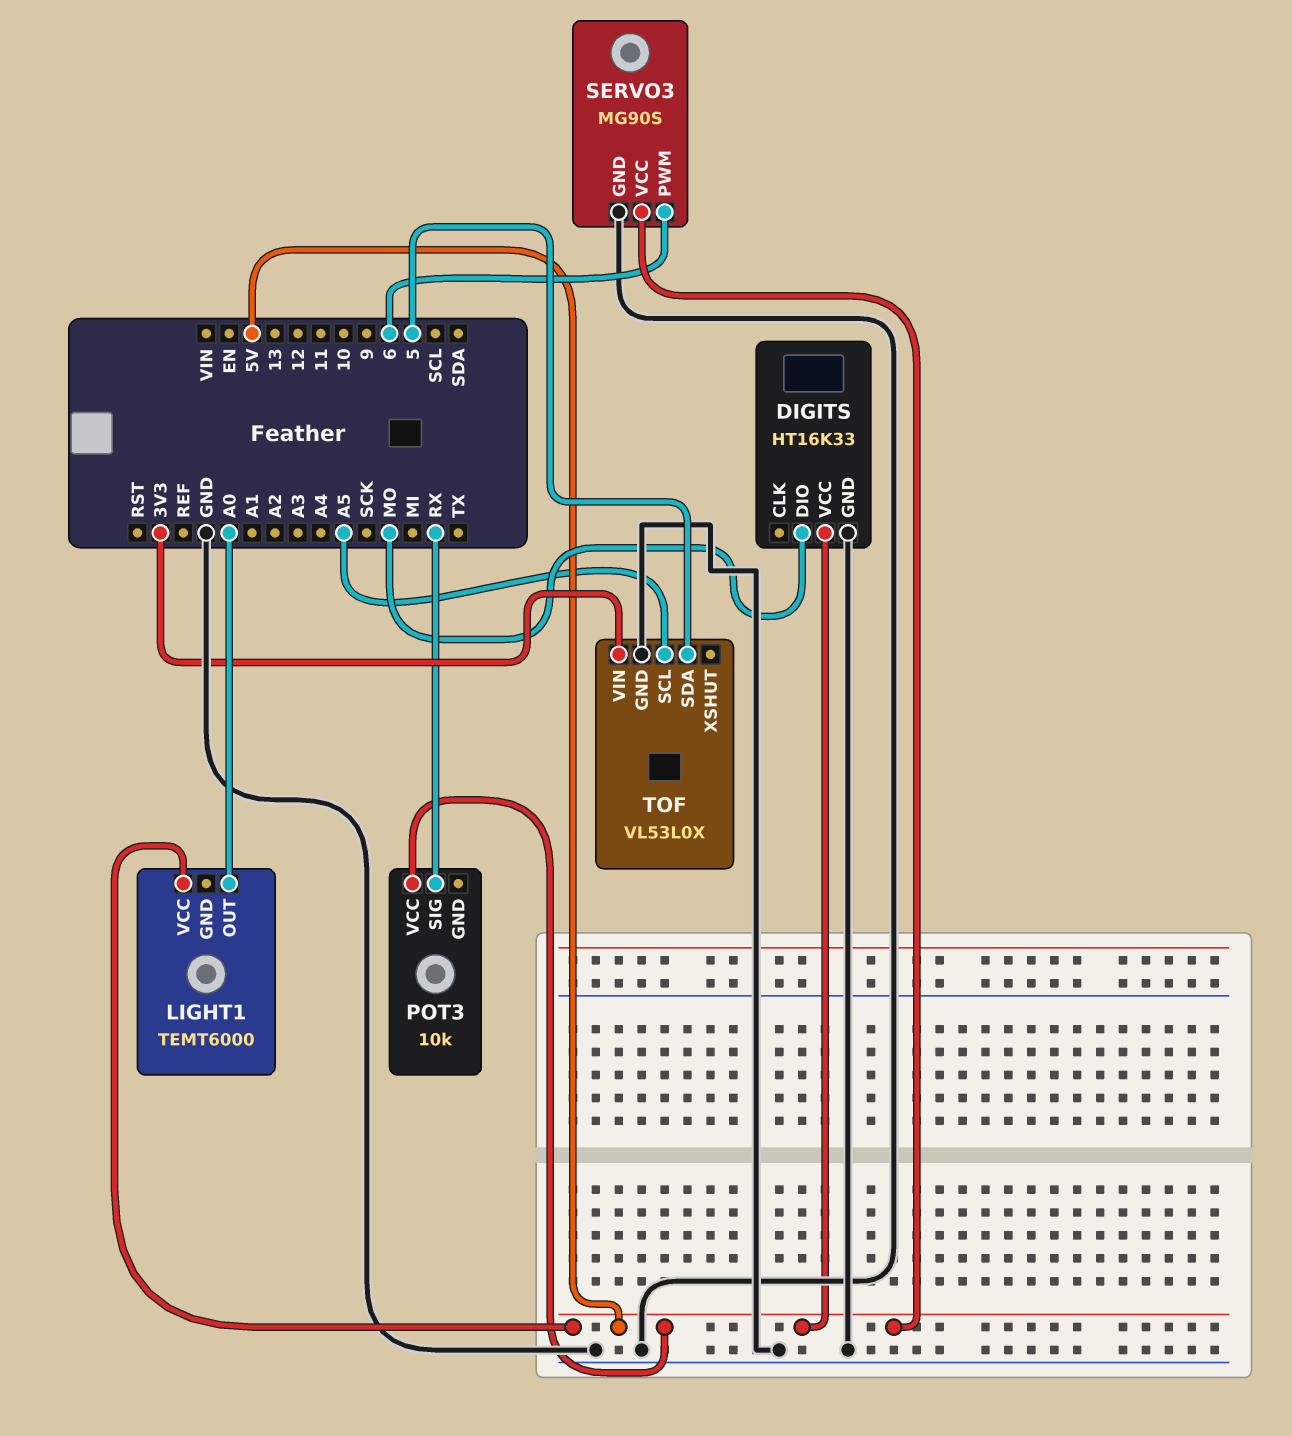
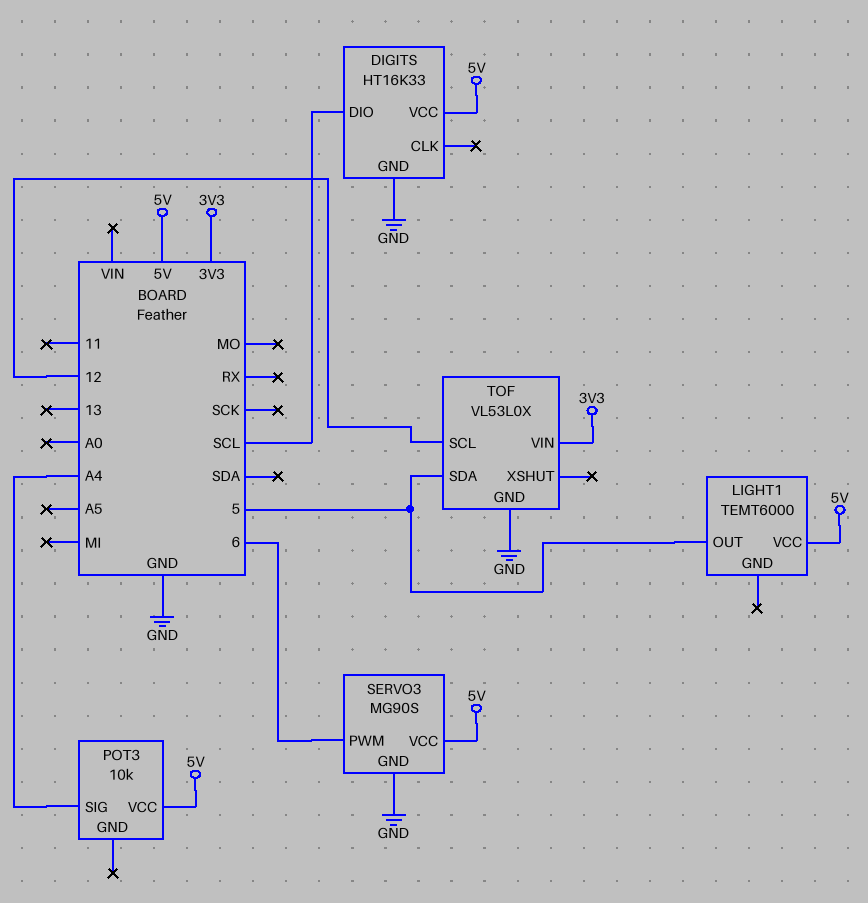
DIGITS pin DIO: MO -> SCL
LIGHT1 pin OUT: A0 -> 5
POT3 pin SIG: RX -> A4
TOF pin SCL: A5 -> 12

